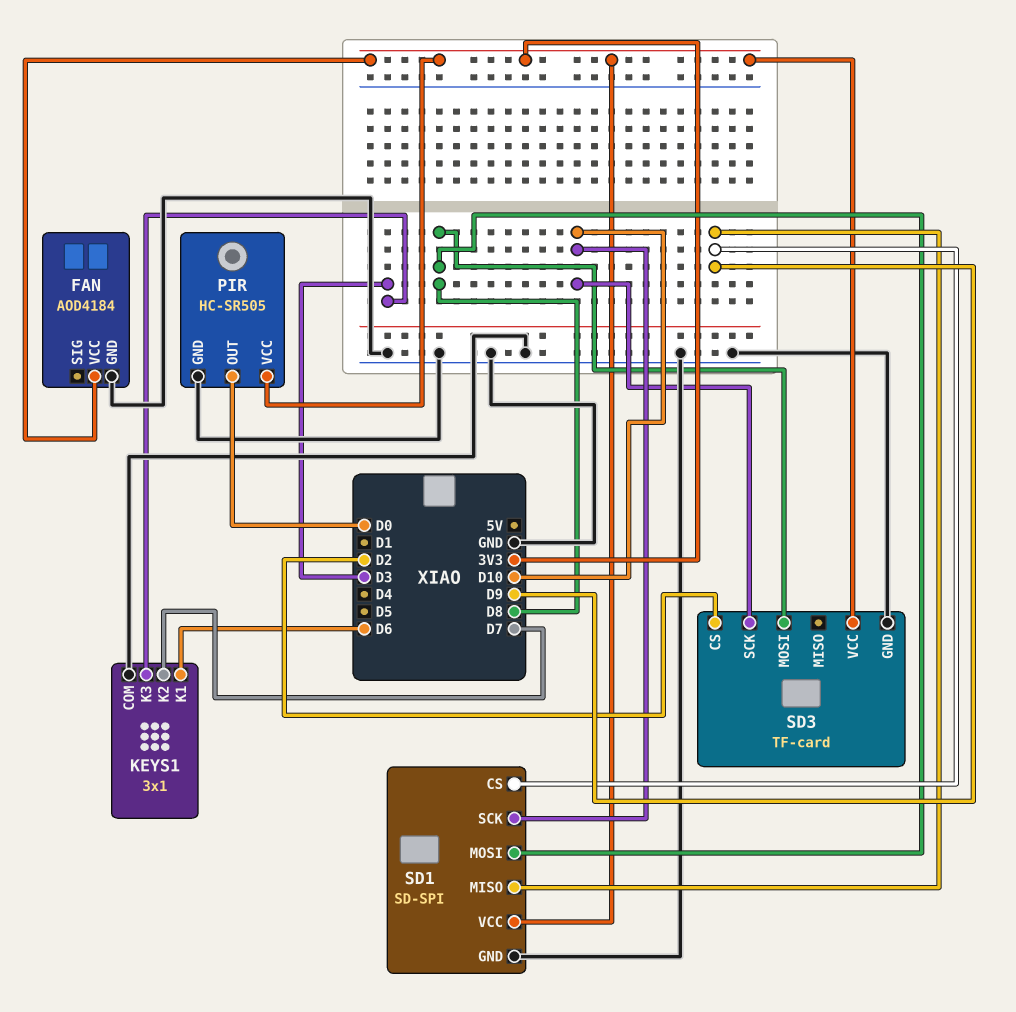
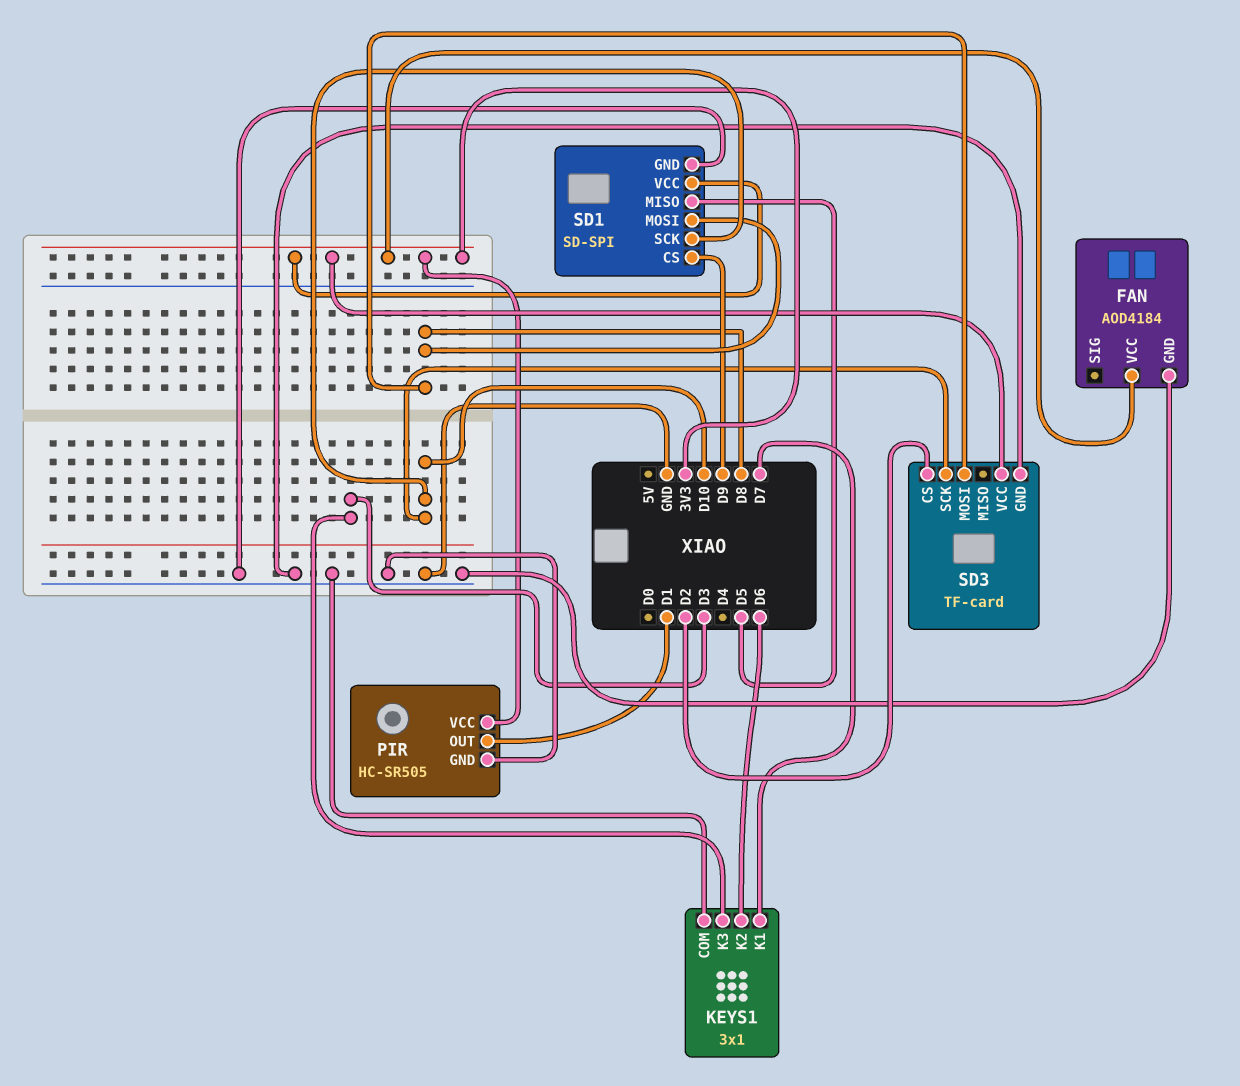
KEYS1 pin K1: D6 -> D7
KEYS1 pin K2: D7 -> D6
PIR pin OUT: D0 -> D1
SD1 pin MISO: D9 -> D5

